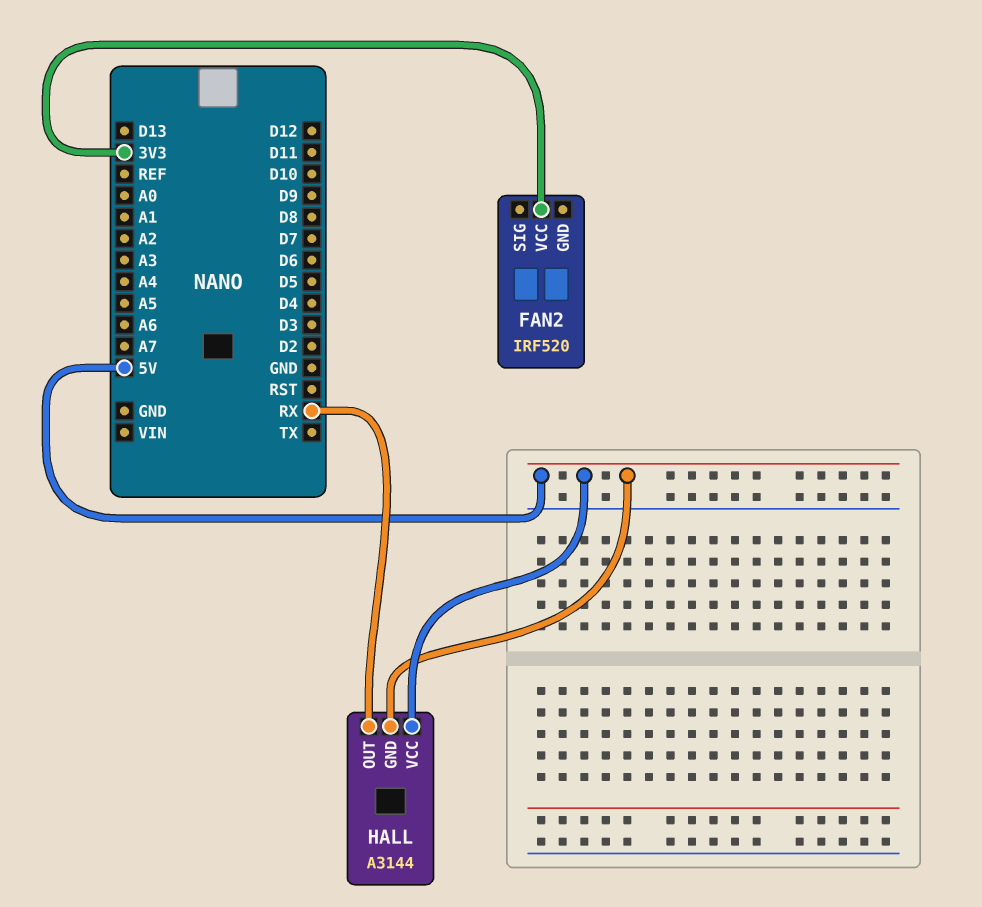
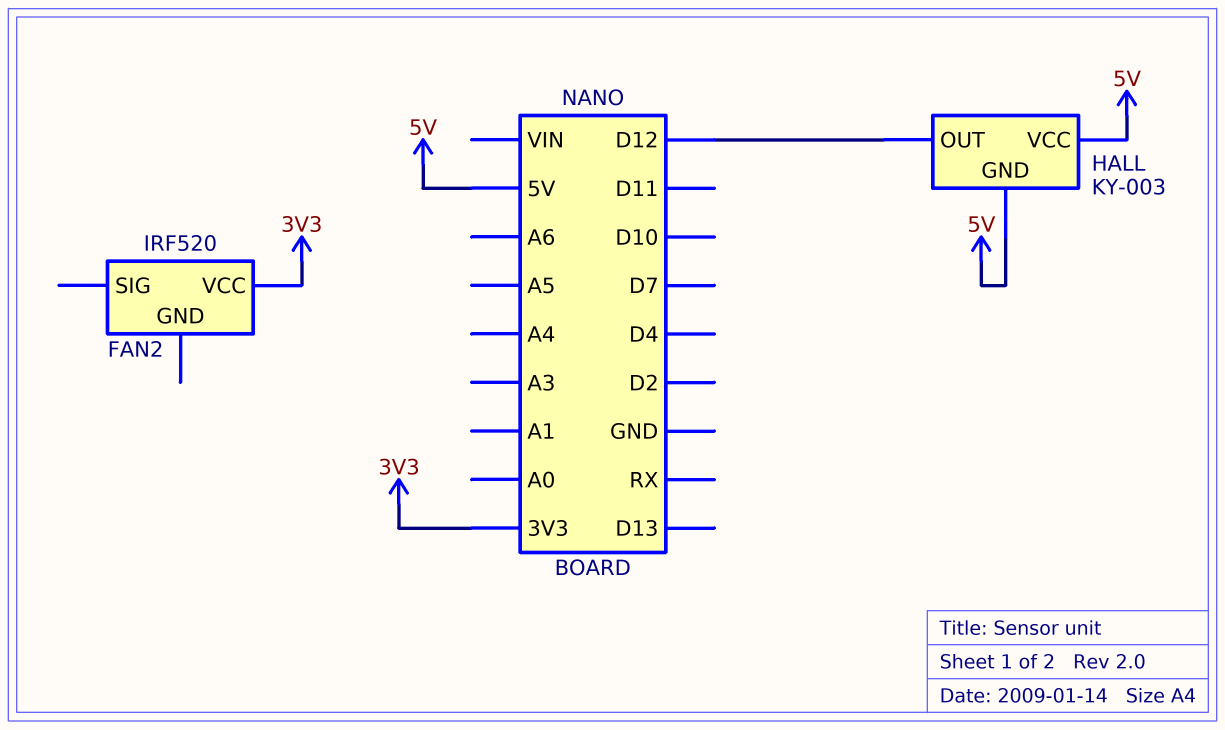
HALL: A3144 -> KY-003
HALL pin OUT: RX -> D12

